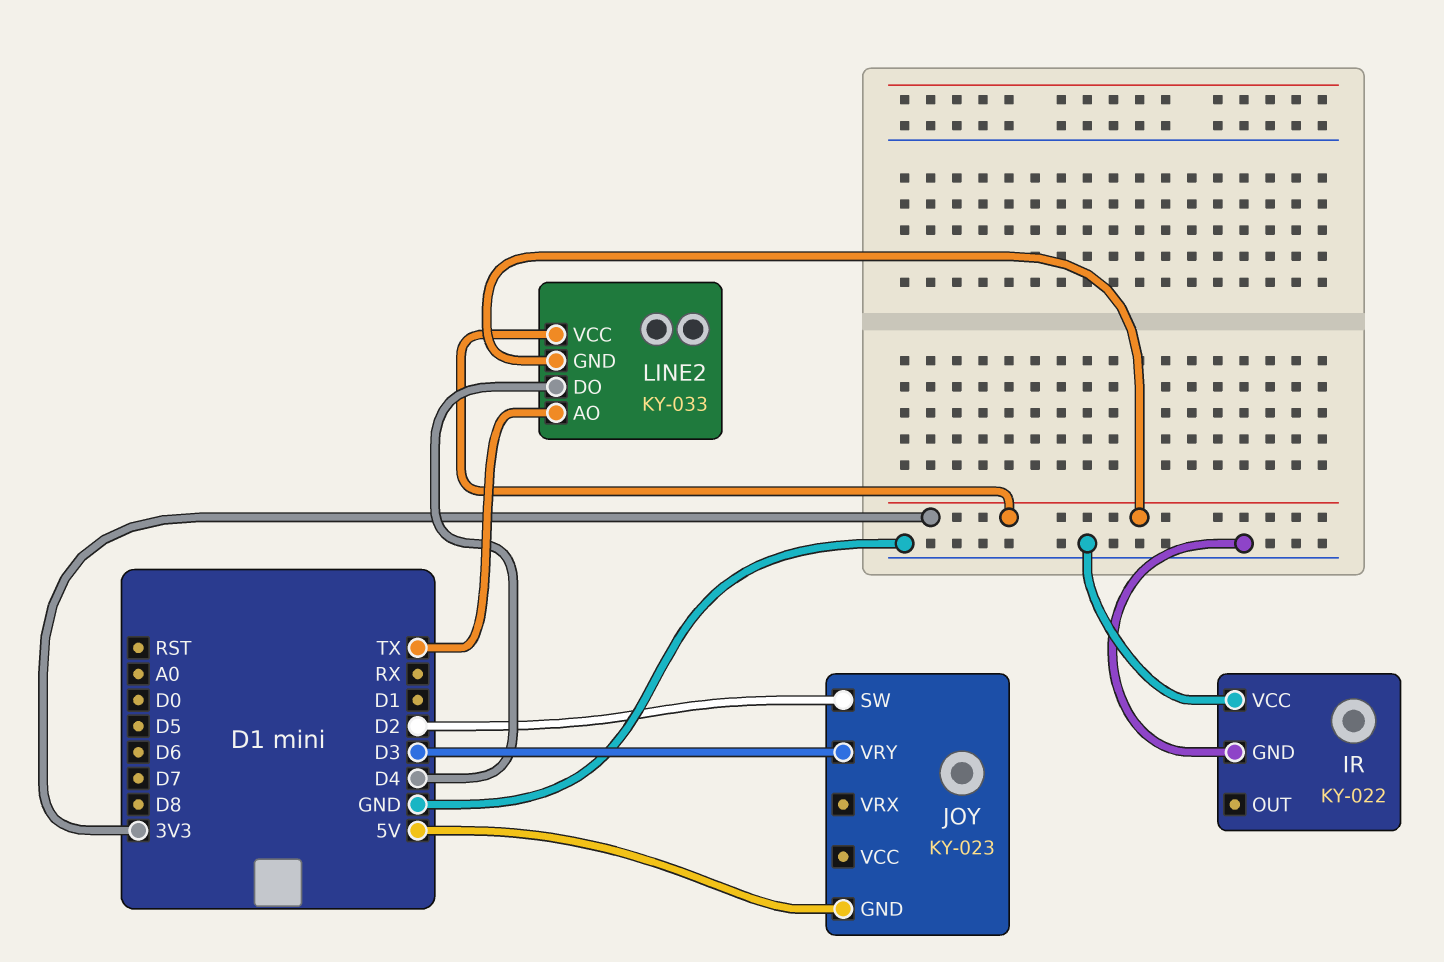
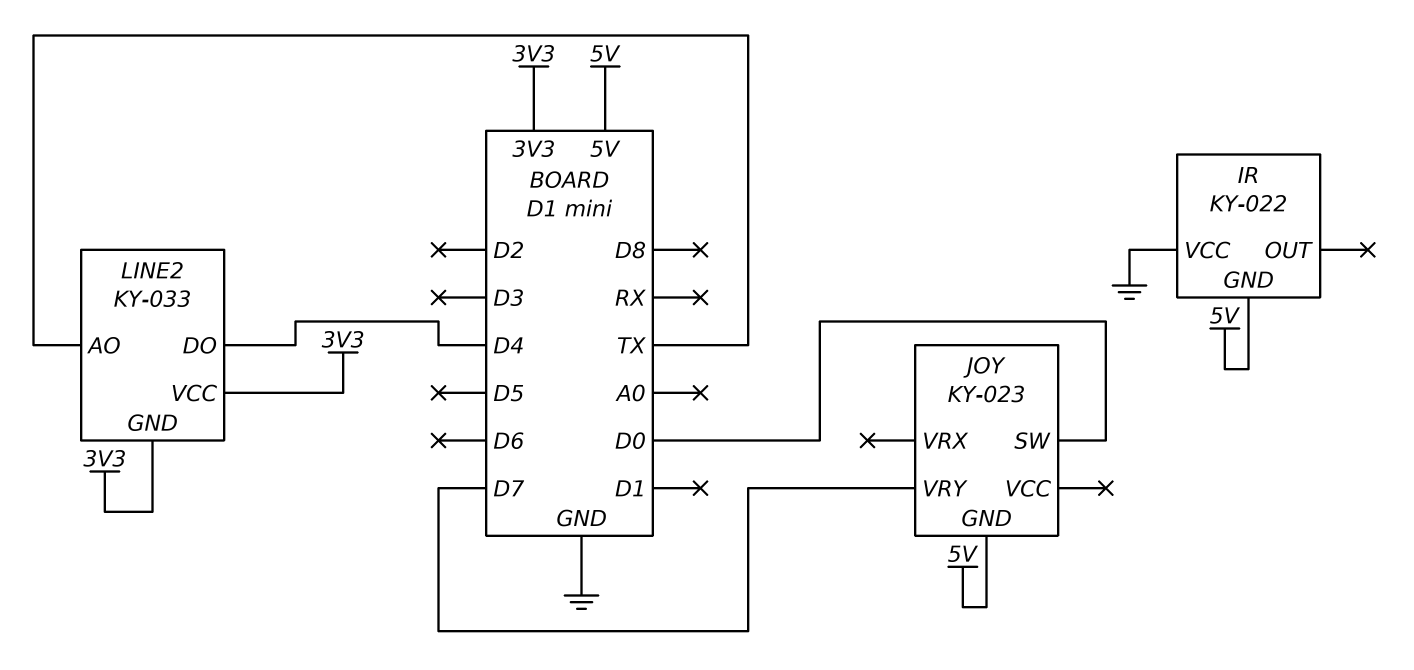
IR pin GND: GND -> 5V
JOY pin SW: D2 -> D0
JOY pin VRY: D3 -> D7

